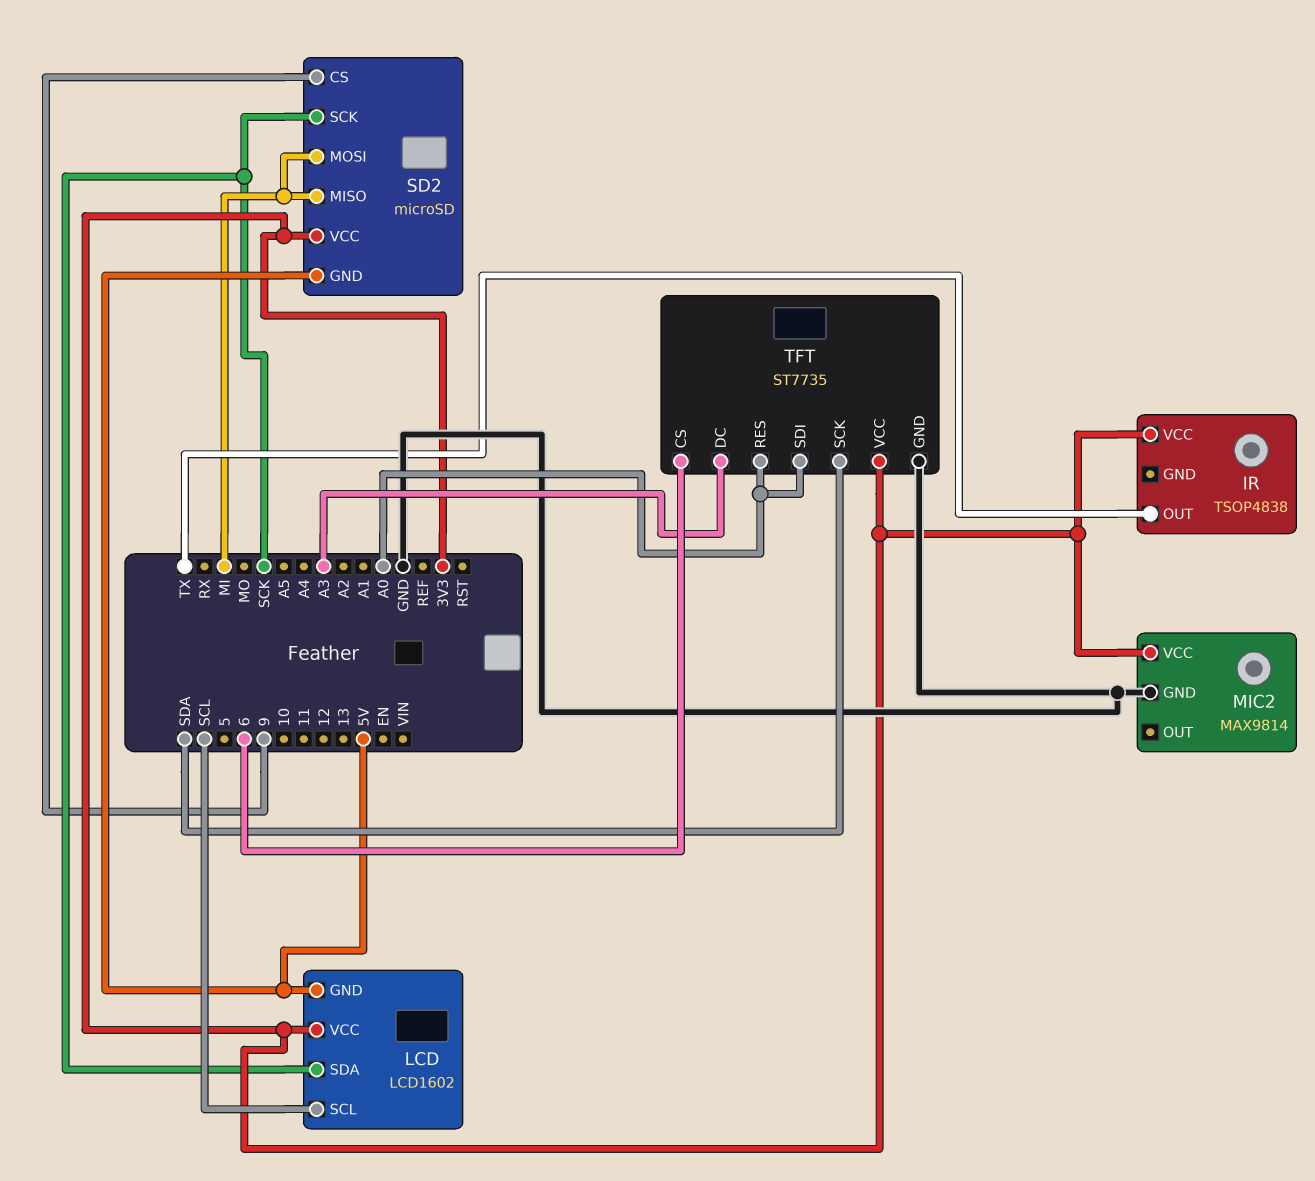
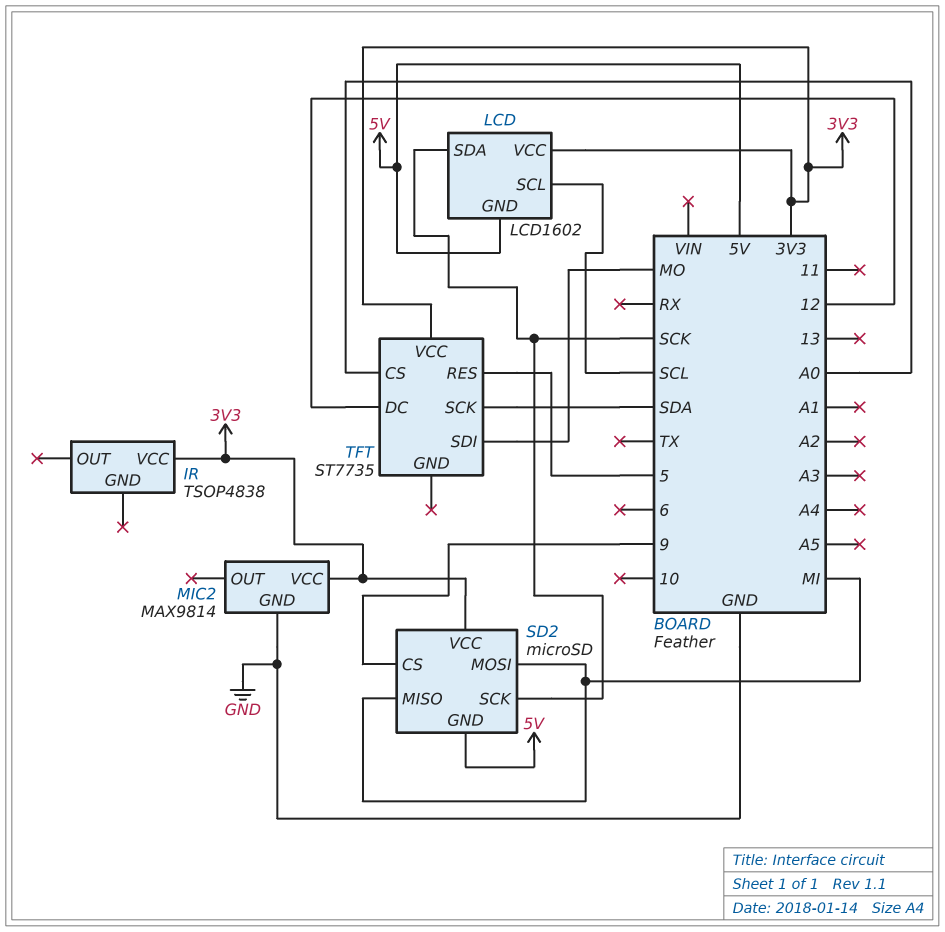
IR pin OUT: TX -> none
TFT pin CS: 6 -> A0
TFT pin DC: A3 -> 12
TFT pin GND: GND -> none
TFT pin RES: A0 -> 5
TFT pin SDI: A0 -> MO

